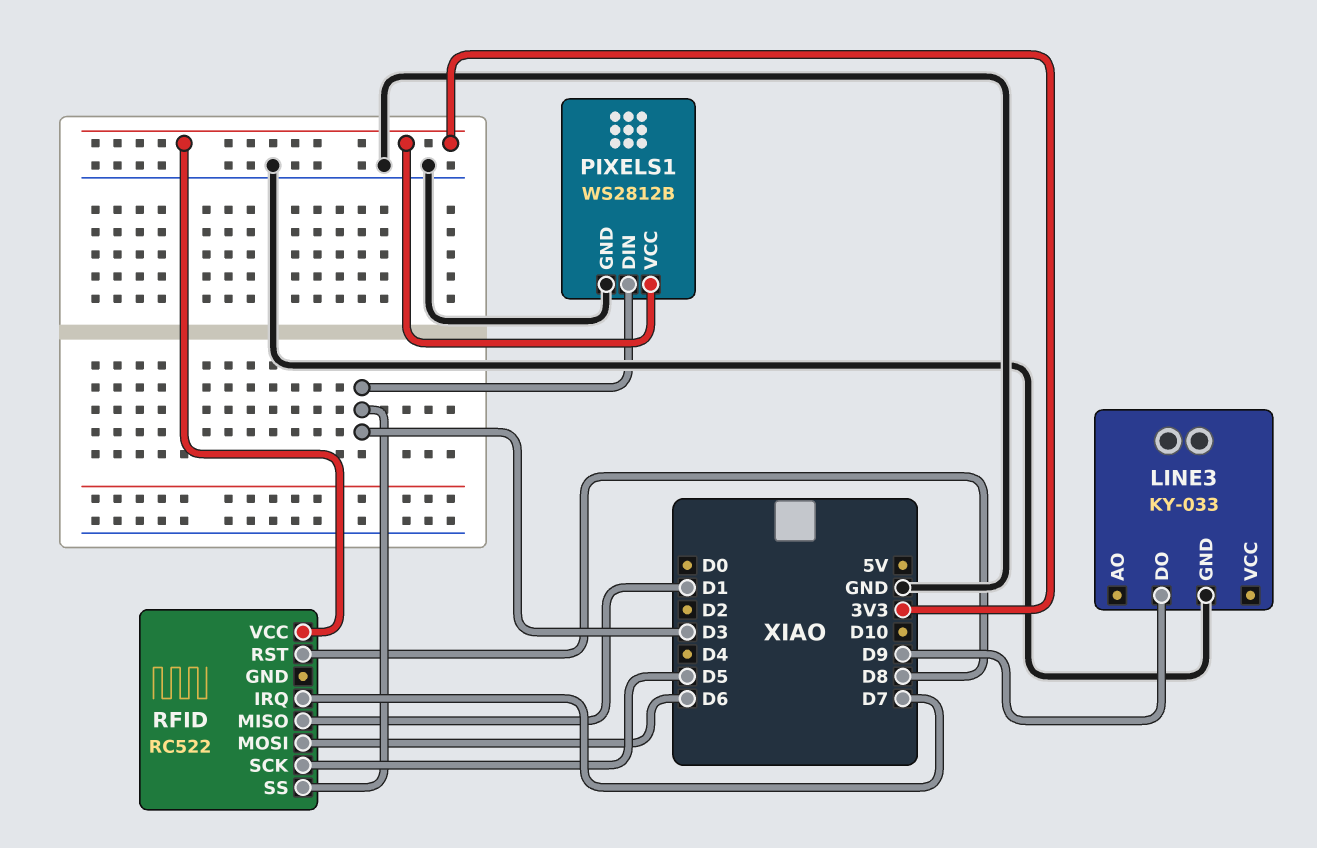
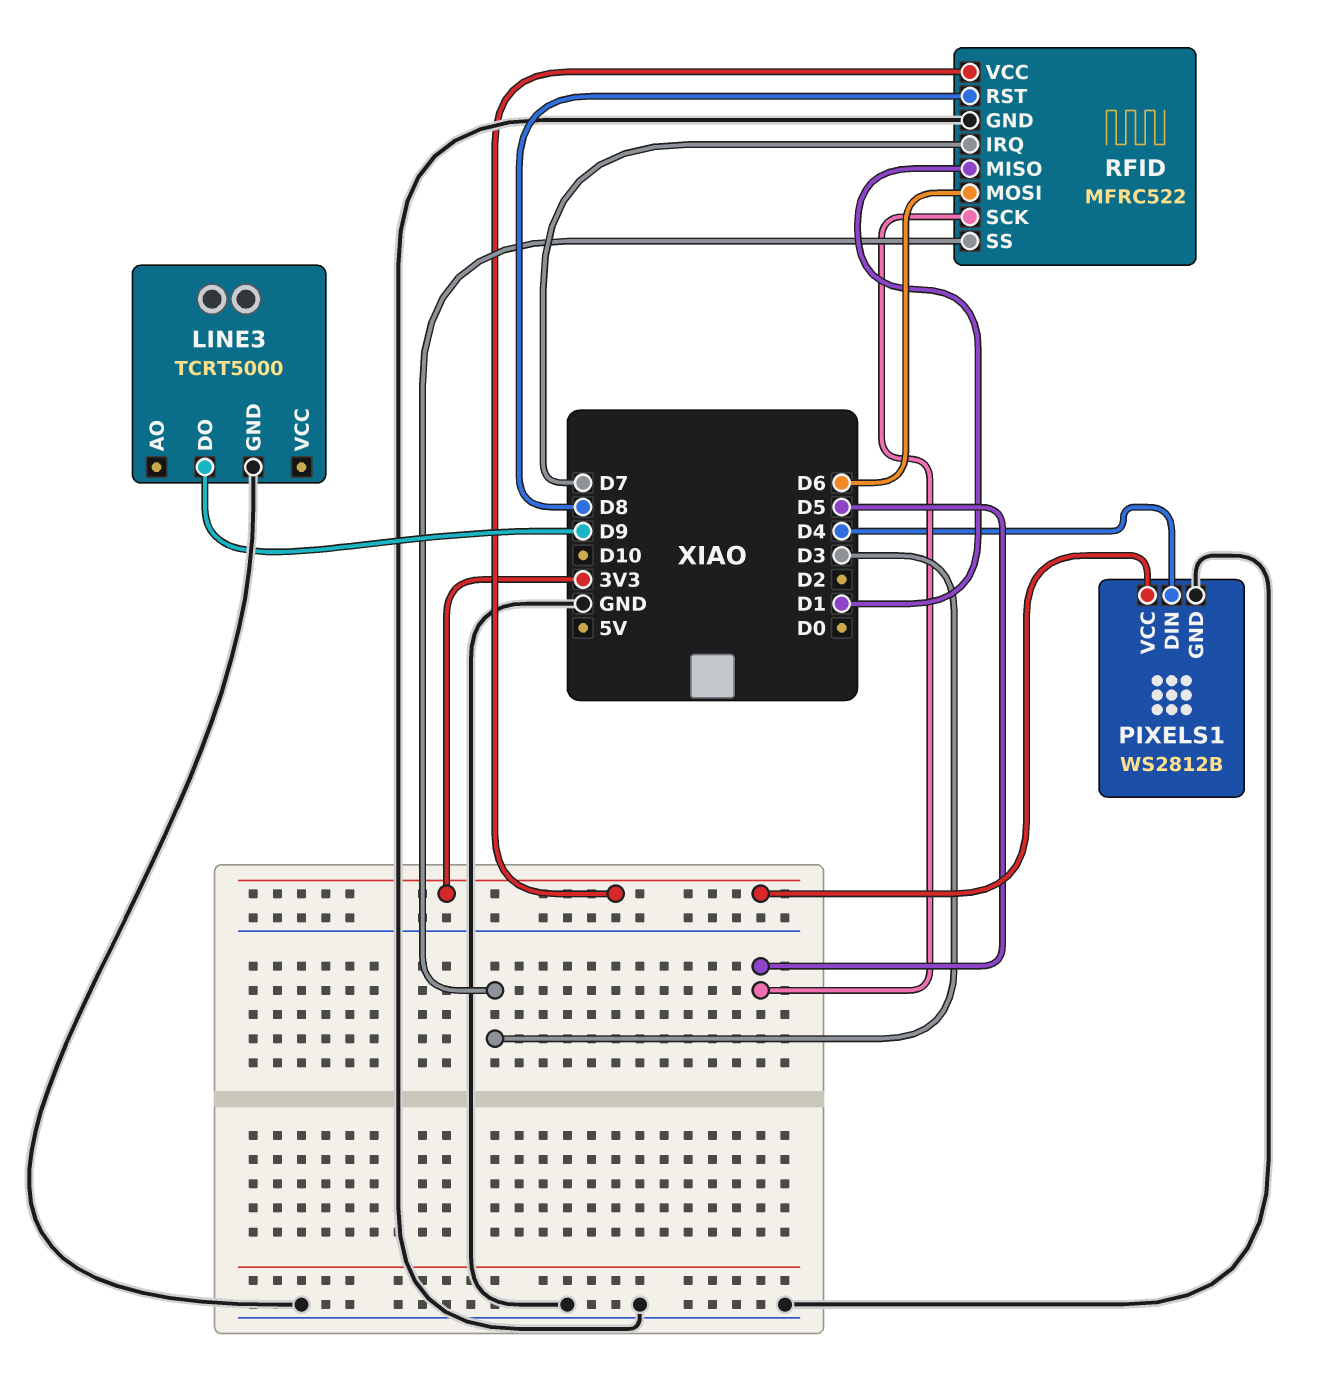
LINE3: KY-033 -> TCRT5000
PIXELS1 pin DIN: D3 -> D4
RFID: RC522 -> MFRC522
RFID pin GND: none -> GND

